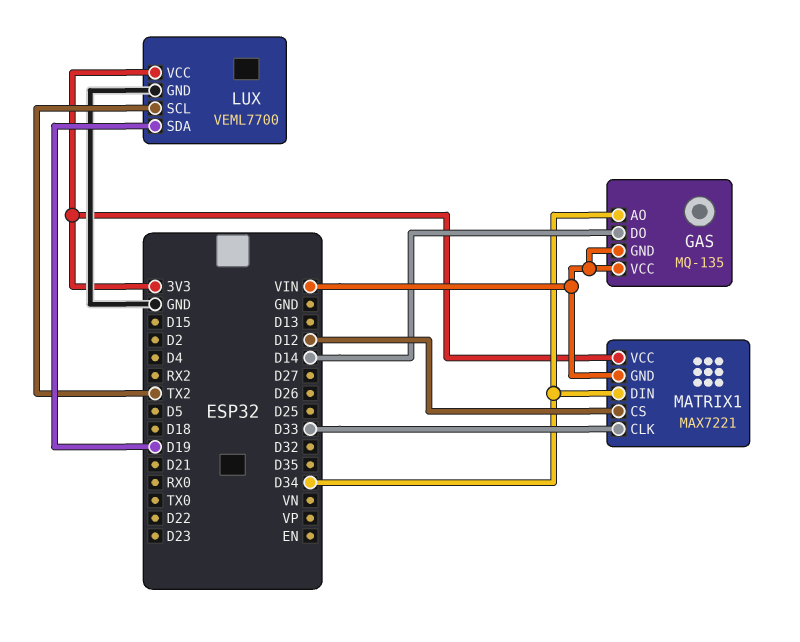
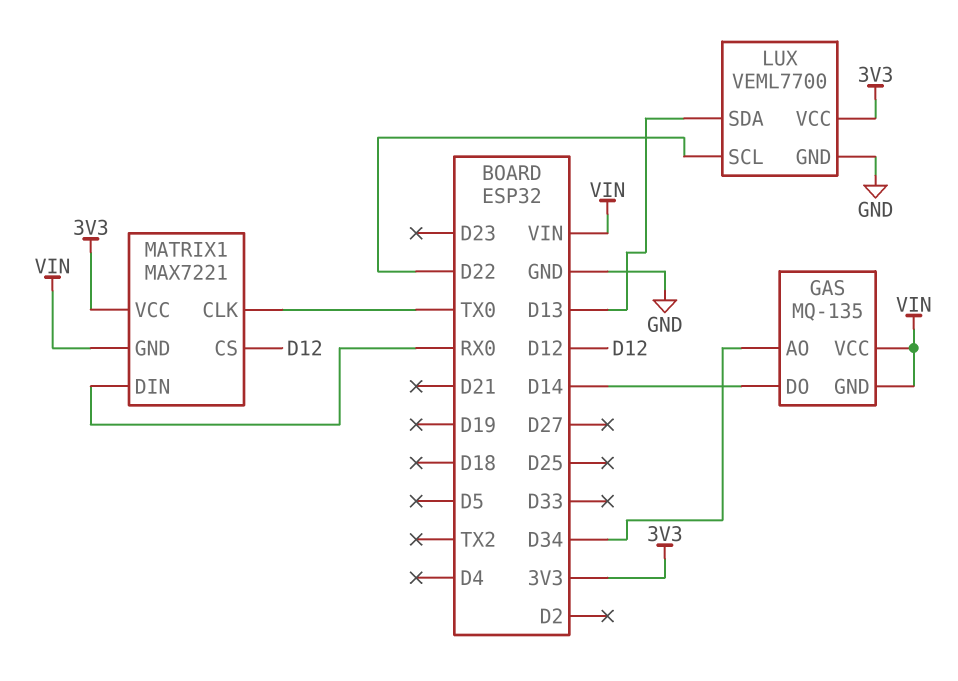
LUX pin SCL: TX2 -> D22
LUX pin SDA: D19 -> D13
MATRIX1 pin CLK: D33 -> TX0
MATRIX1 pin DIN: D34 -> RX0

